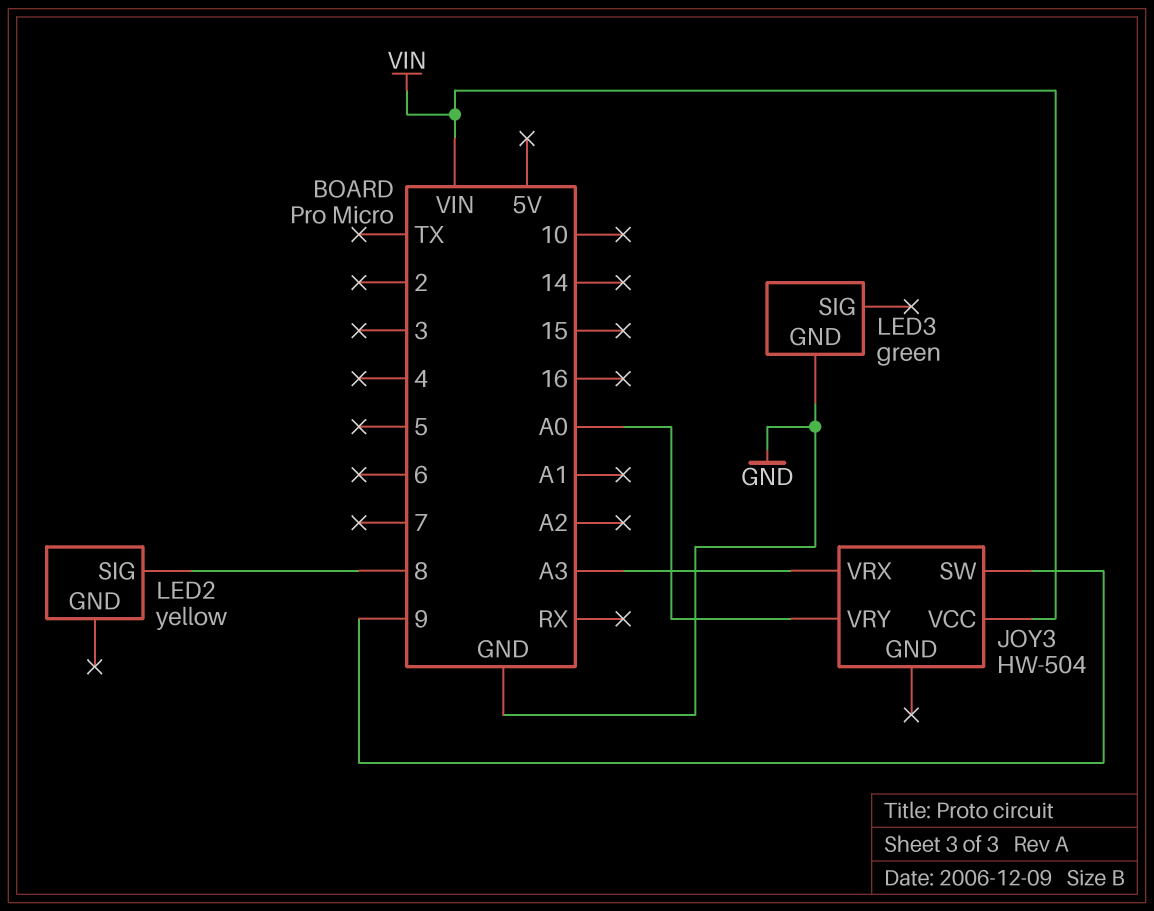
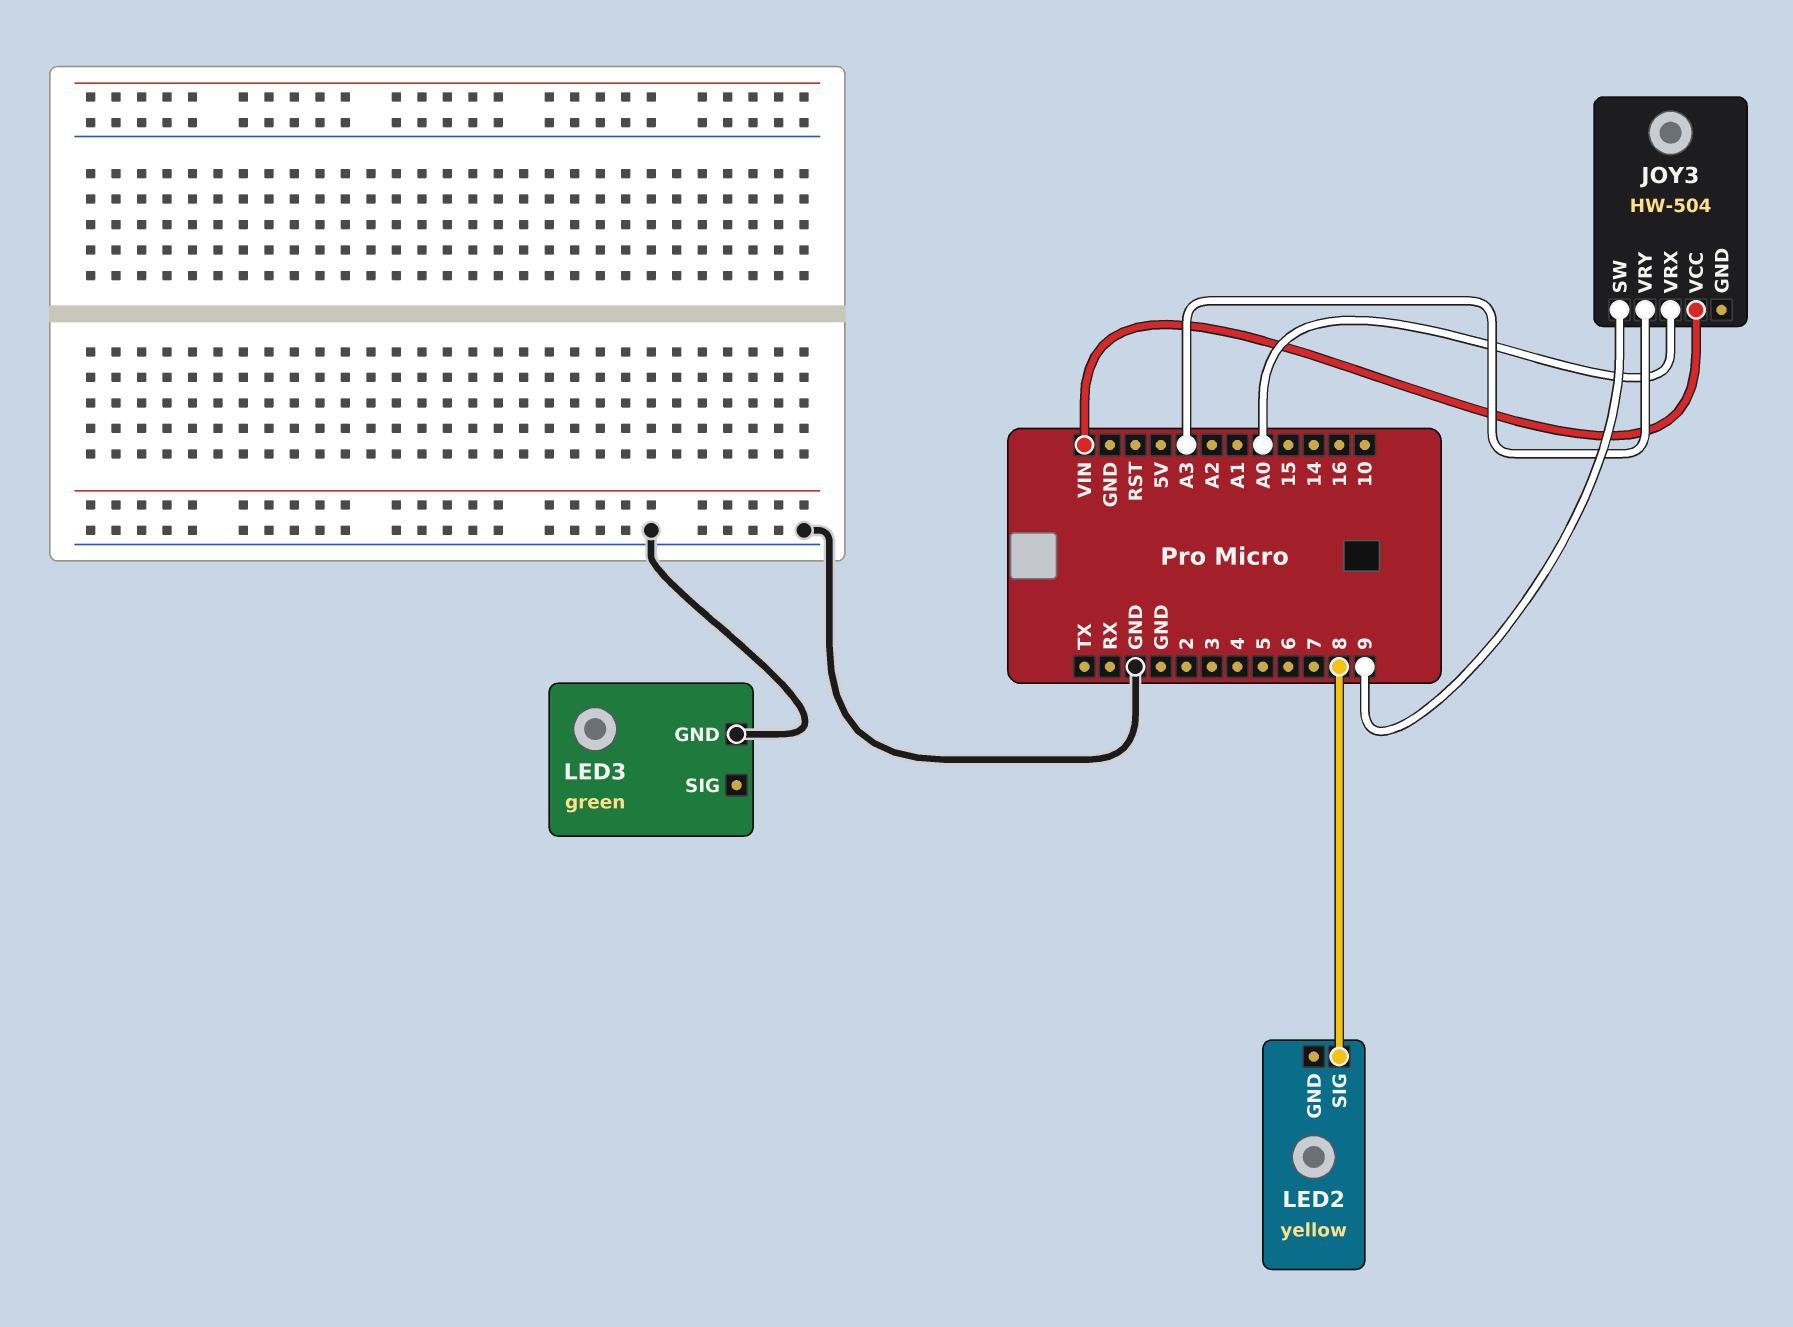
JOY3 pin VRX: A3 -> A0
JOY3 pin VRY: A0 -> A3

